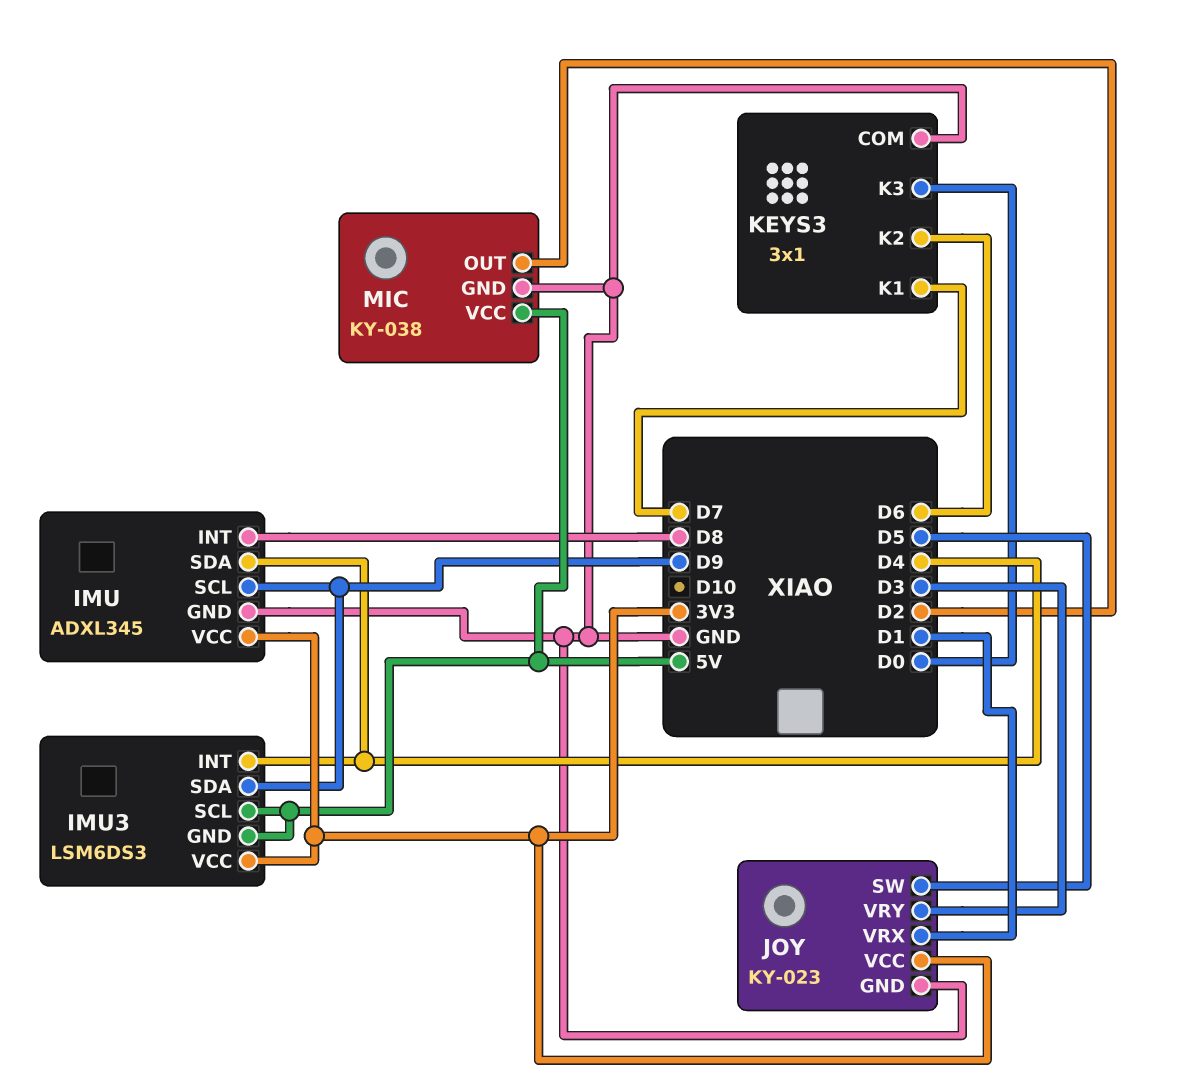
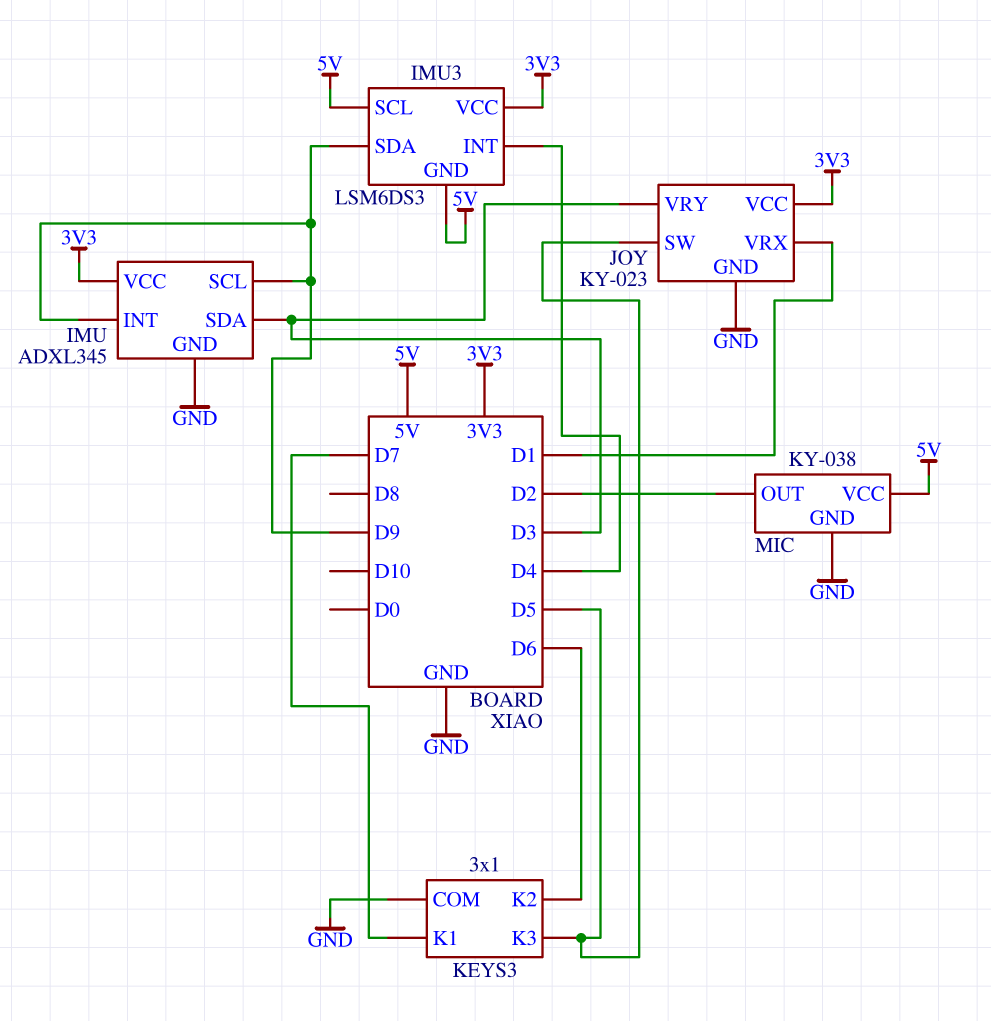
IMU pin INT: D8 -> D9
IMU pin SDA: D4 -> D3
KEYS3 pin K3: D0 -> D5

